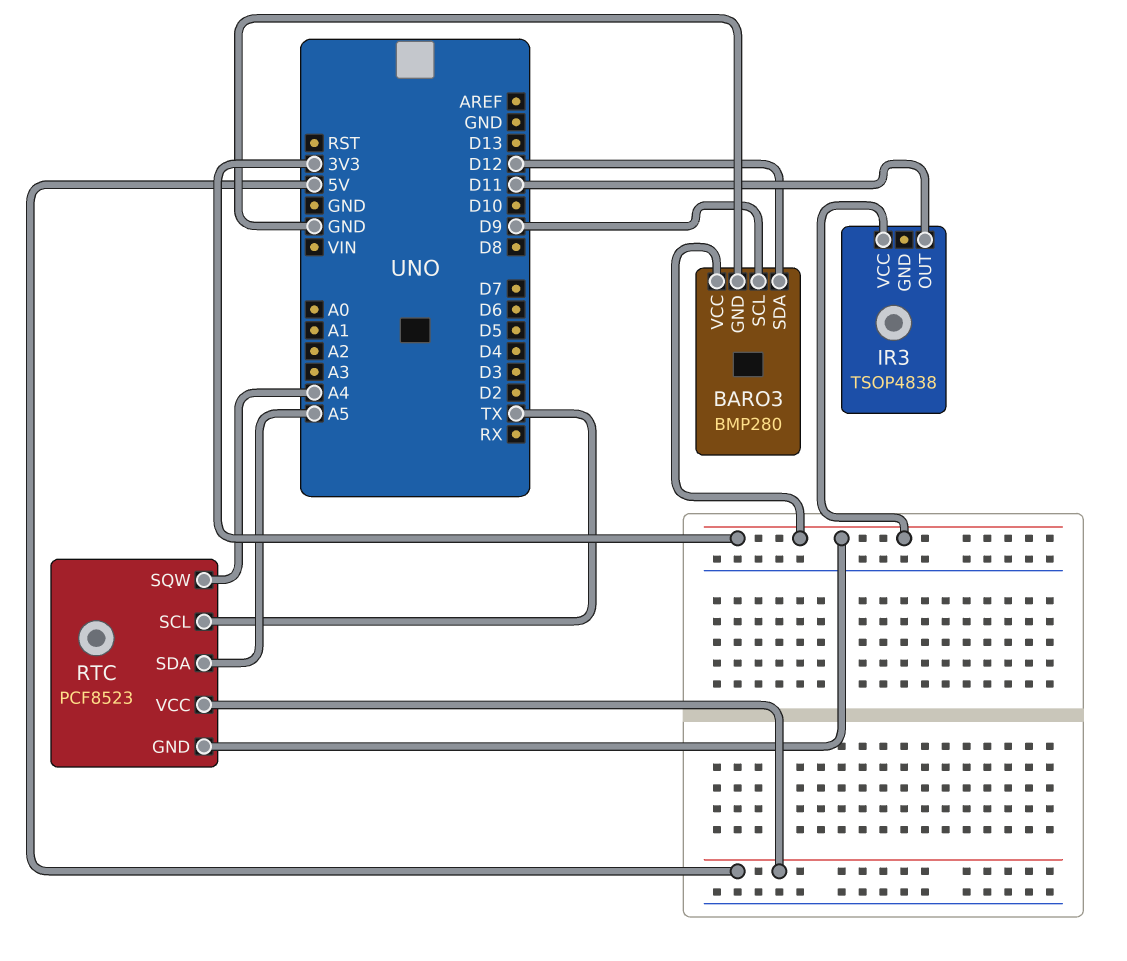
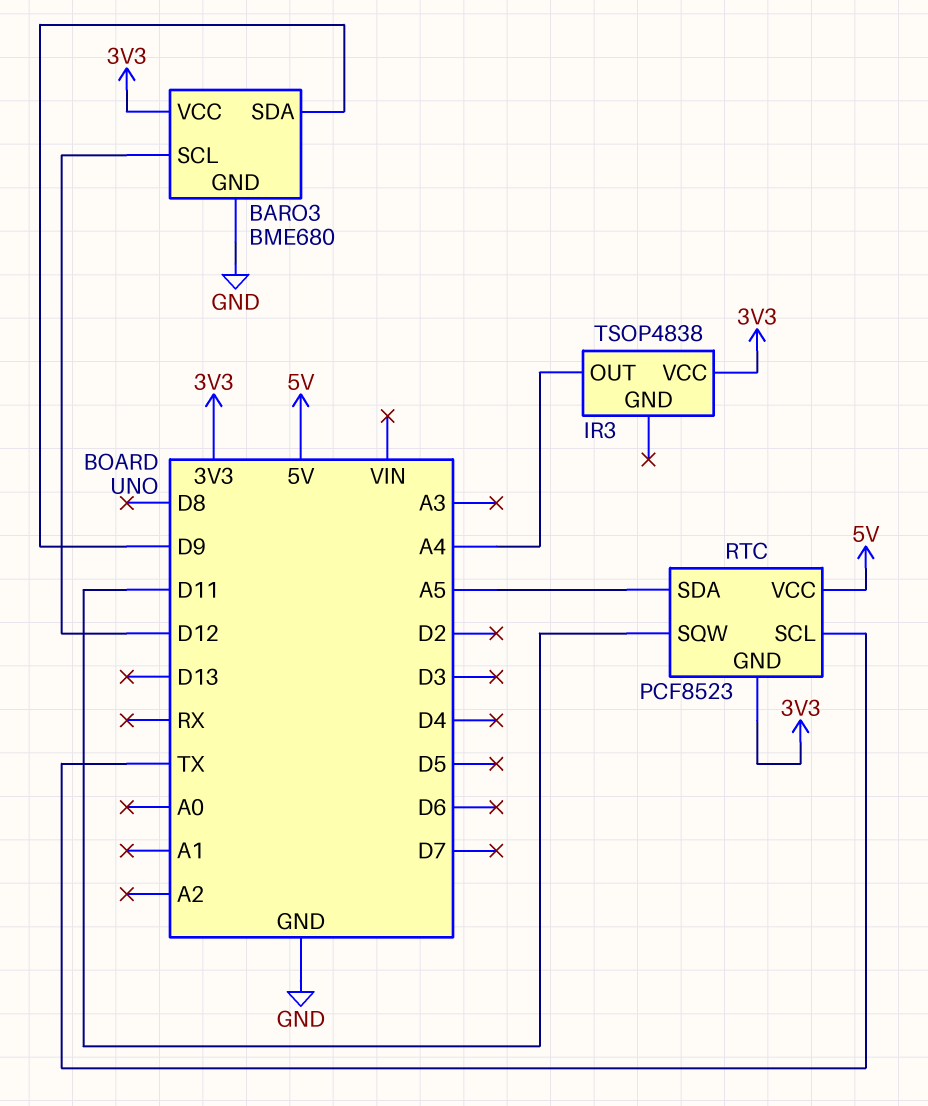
BARO3: BMP280 -> BME680
BARO3 pin SCL: D9 -> D12
BARO3 pin SDA: D12 -> D9
IR3 pin OUT: D11 -> A4
RTC pin SQW: A4 -> D11

